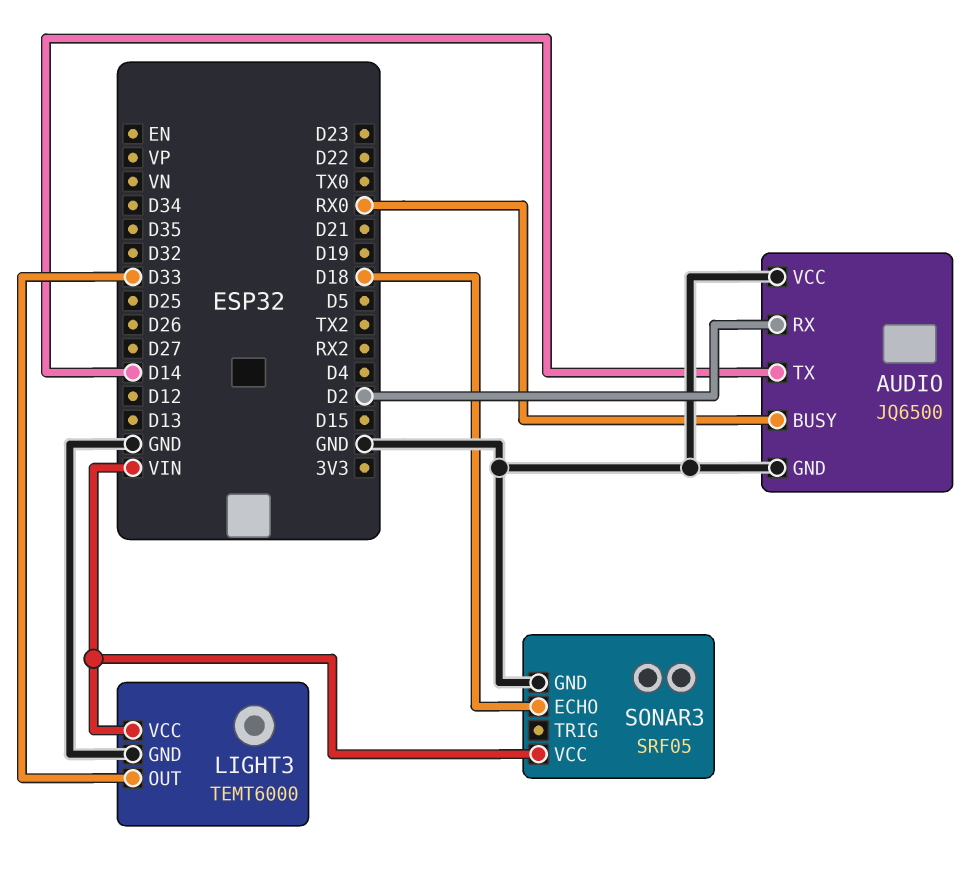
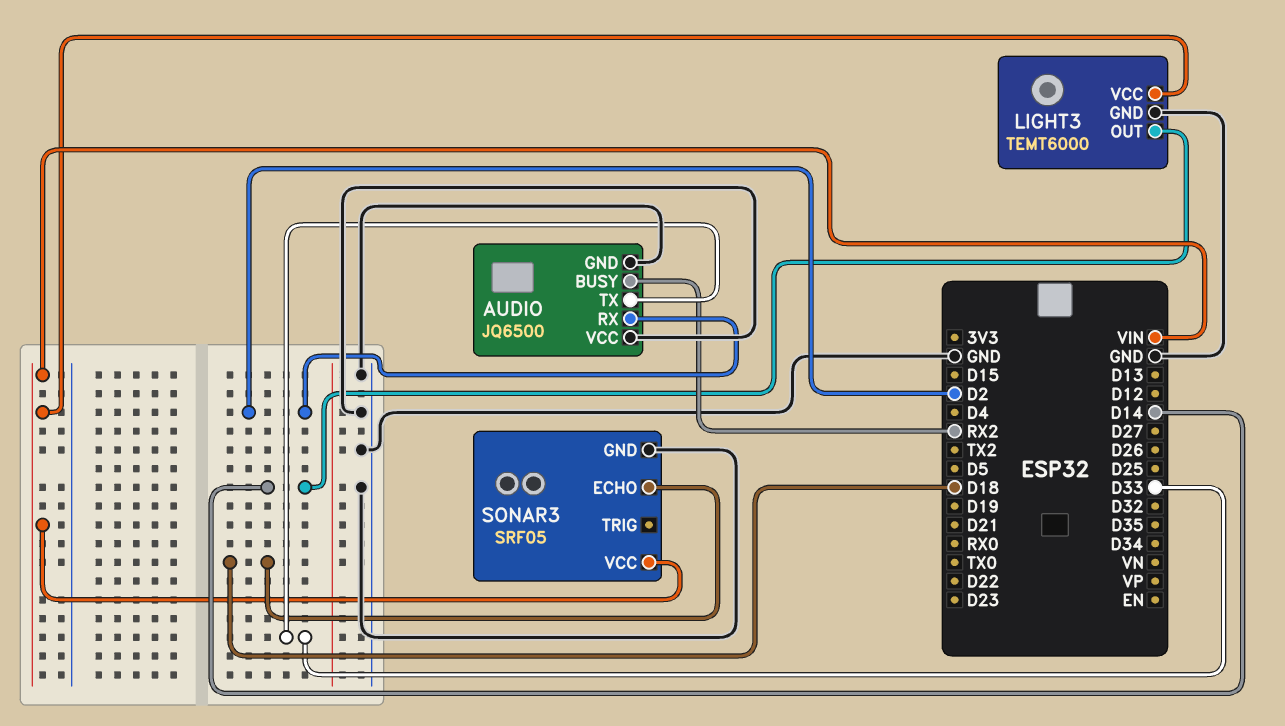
AUDIO pin BUSY: RX0 -> RX2
AUDIO pin TX: D14 -> D33
LIGHT3 pin OUT: D33 -> D14

